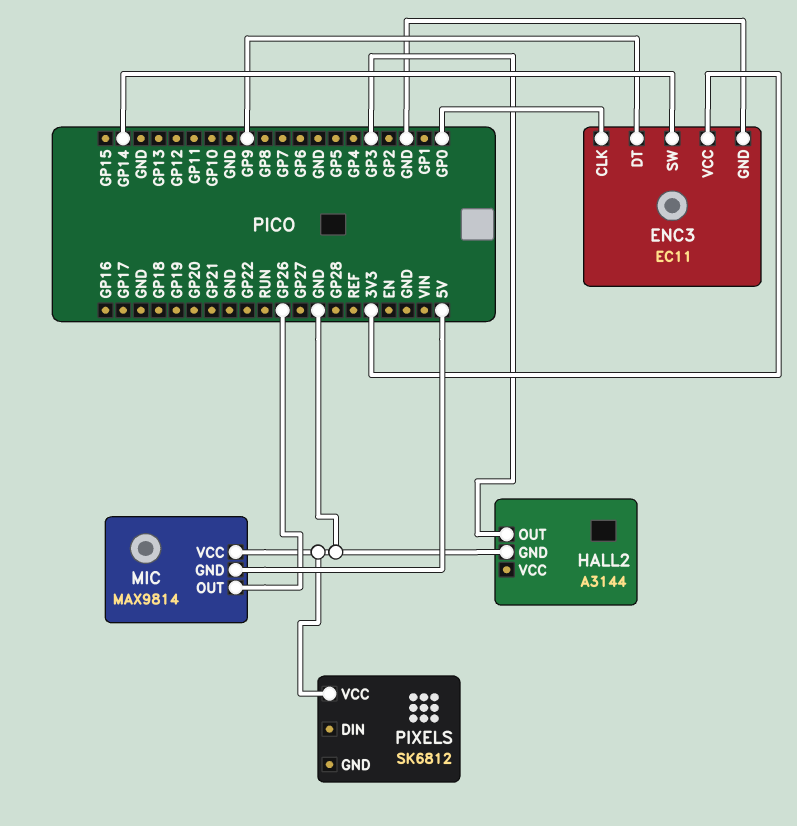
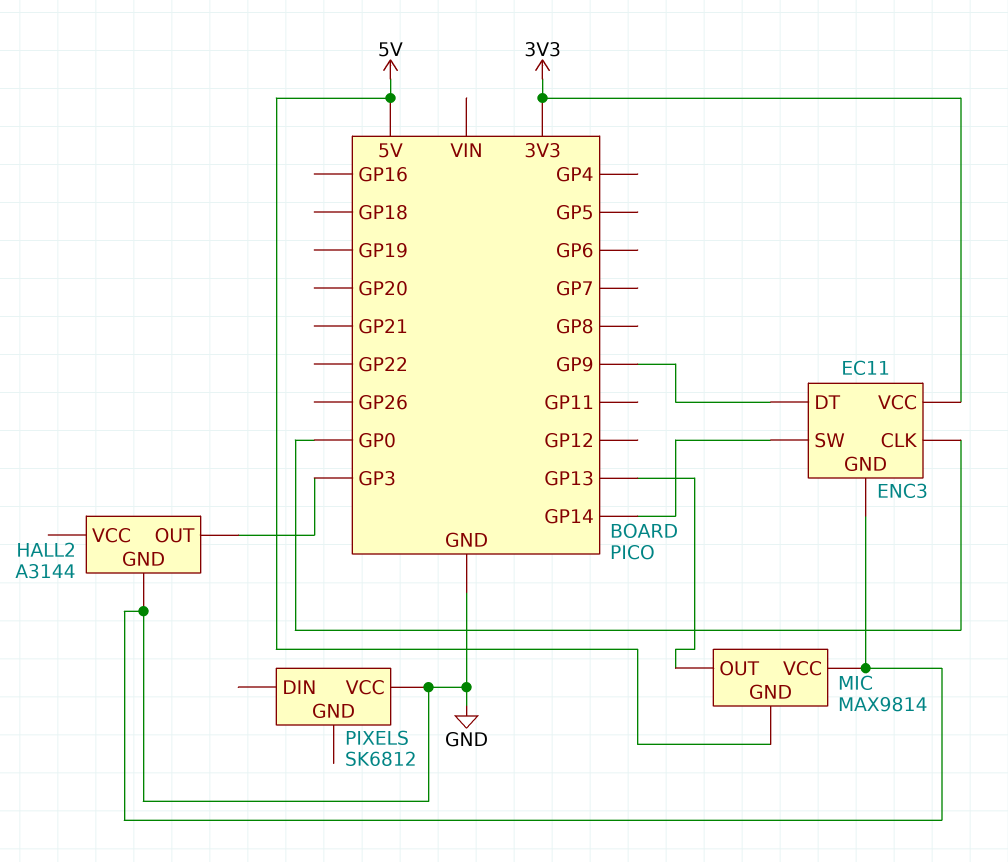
MIC pin OUT: GP26 -> GP13

